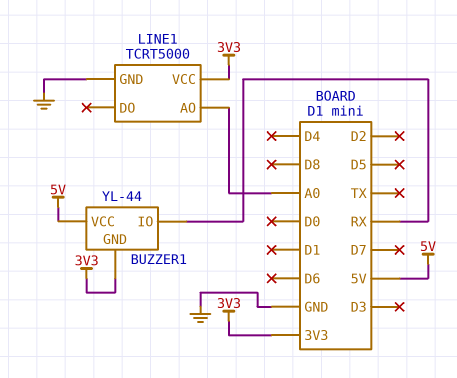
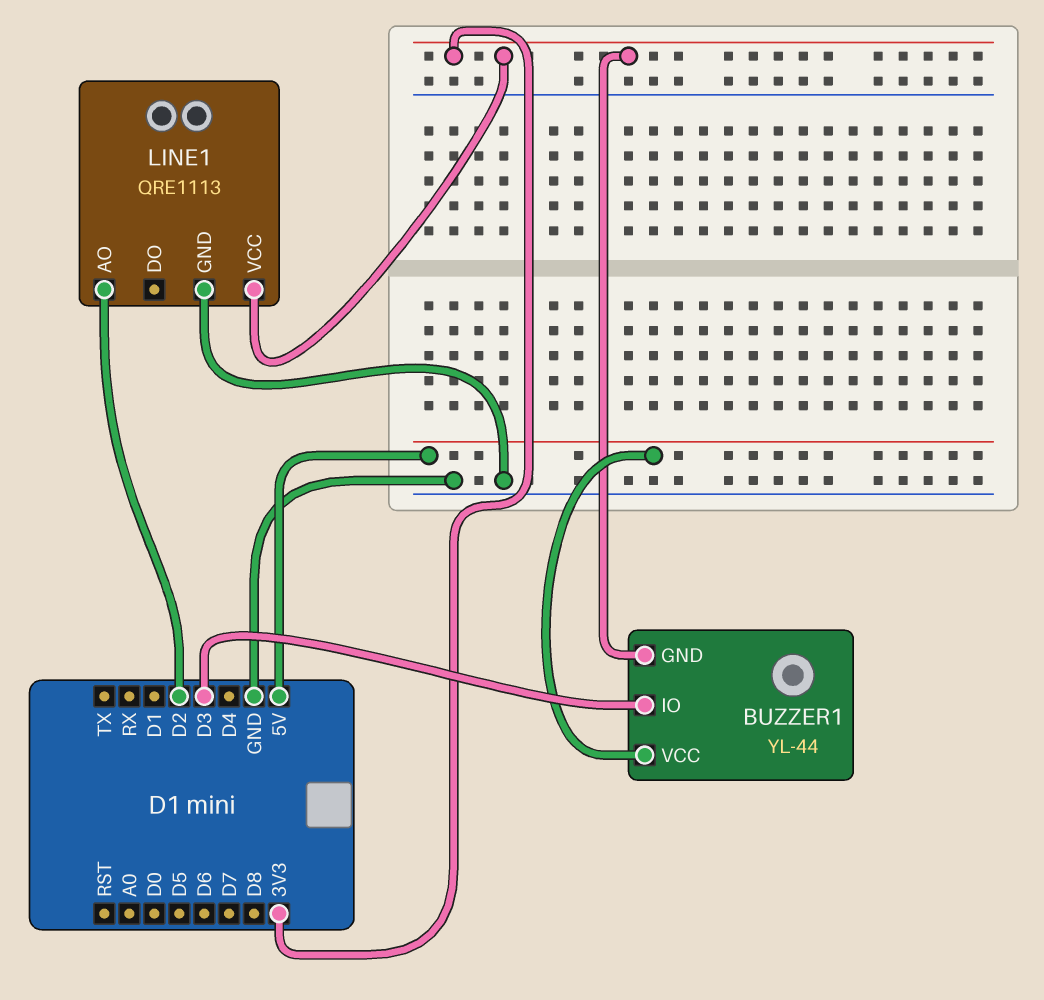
BUZZER1 pin IO: RX -> D3
LINE1: TCRT5000 -> QRE1113
LINE1 pin AO: A0 -> D2

